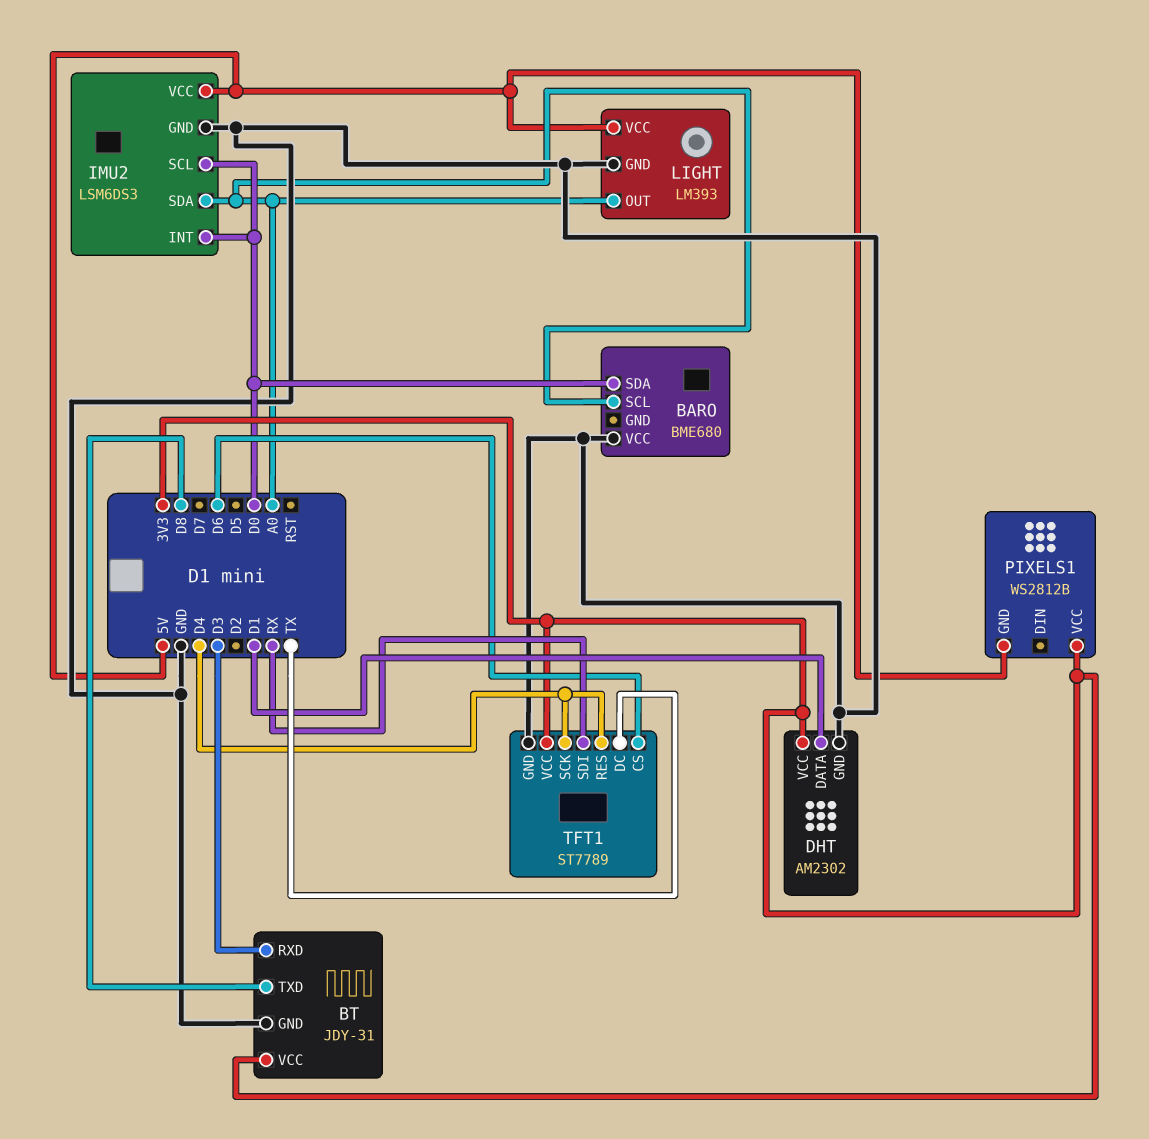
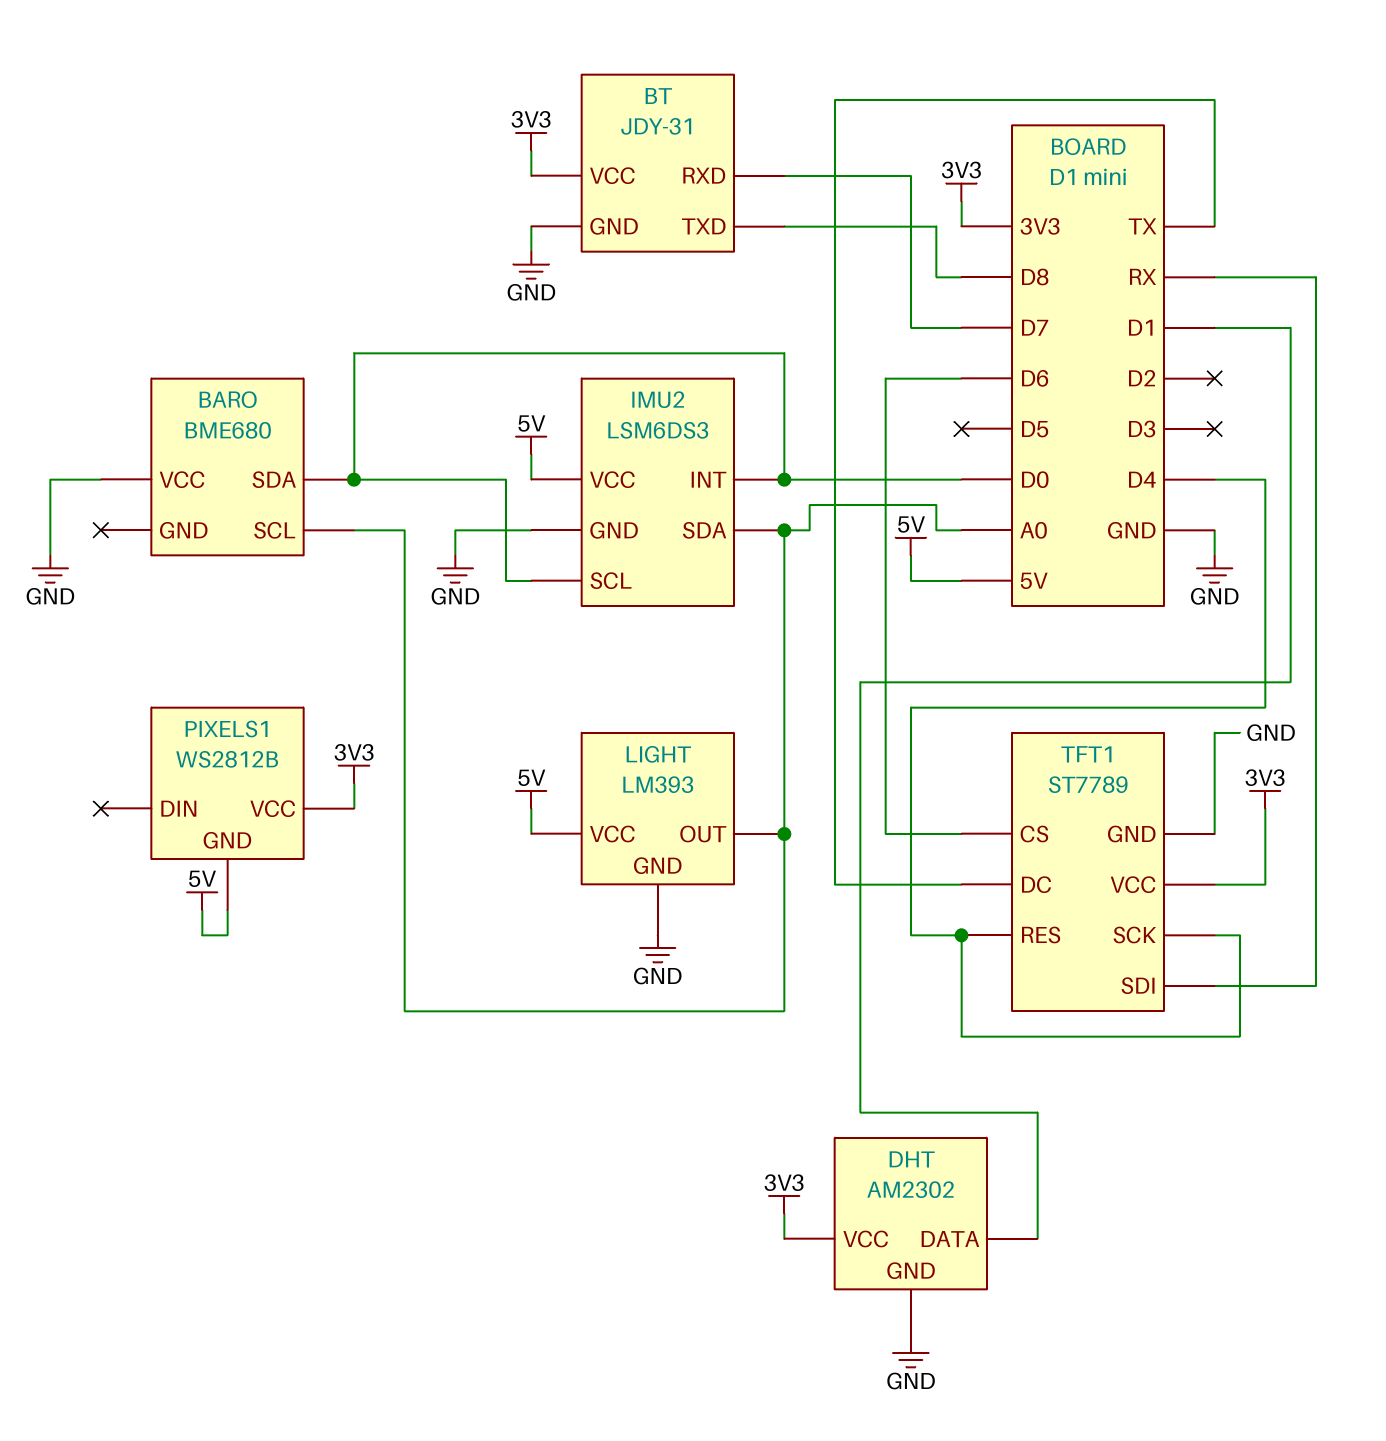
BT pin RXD: D3 -> D7

